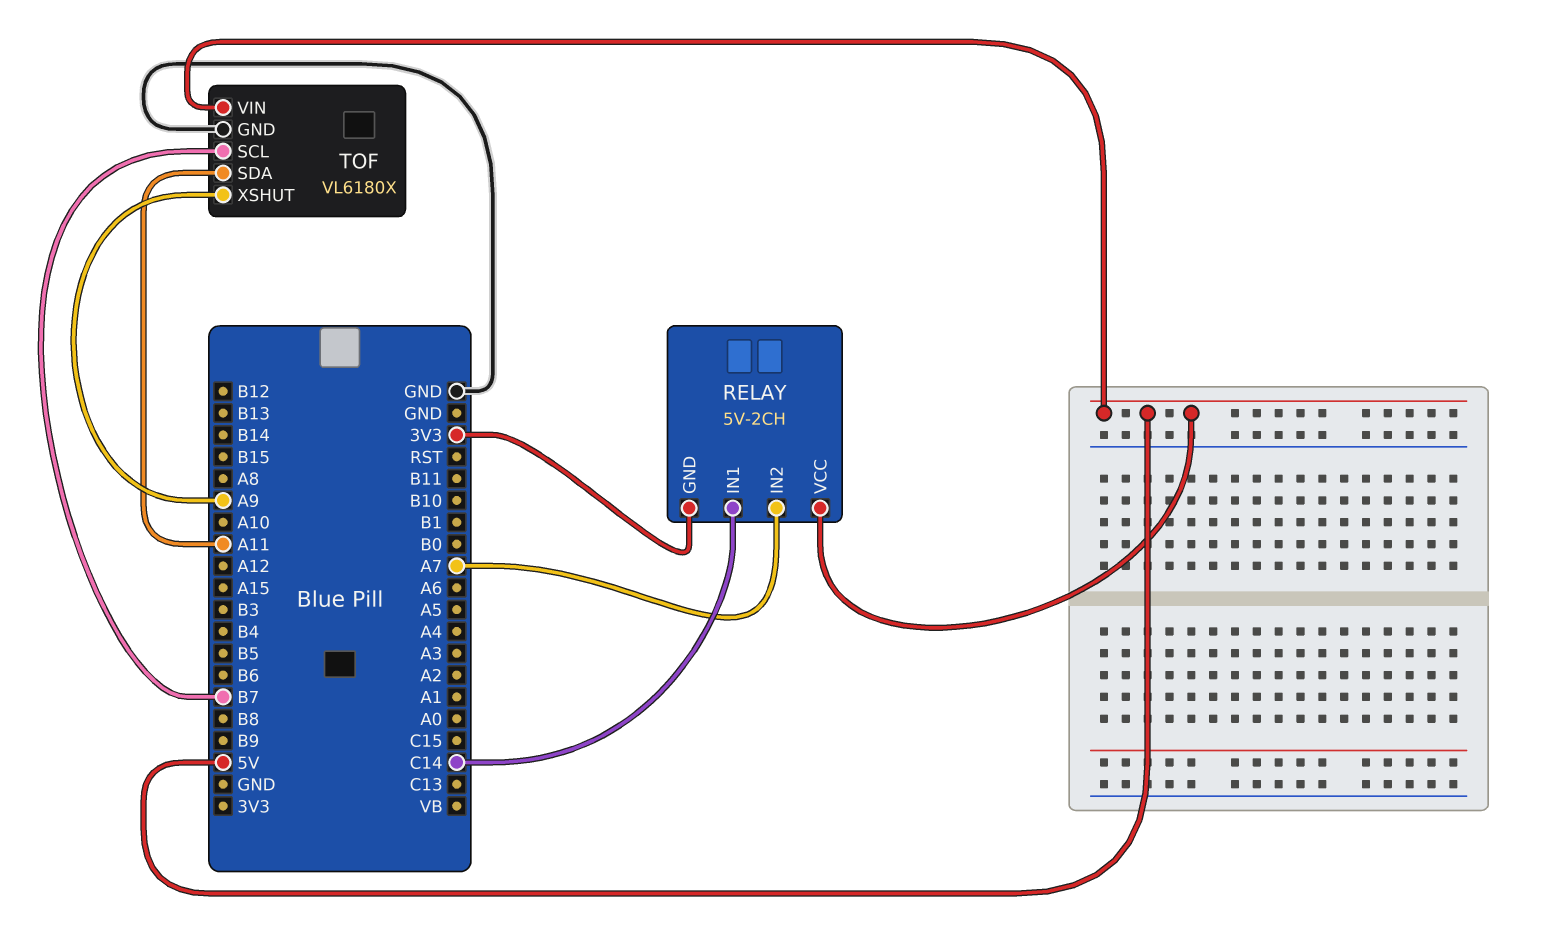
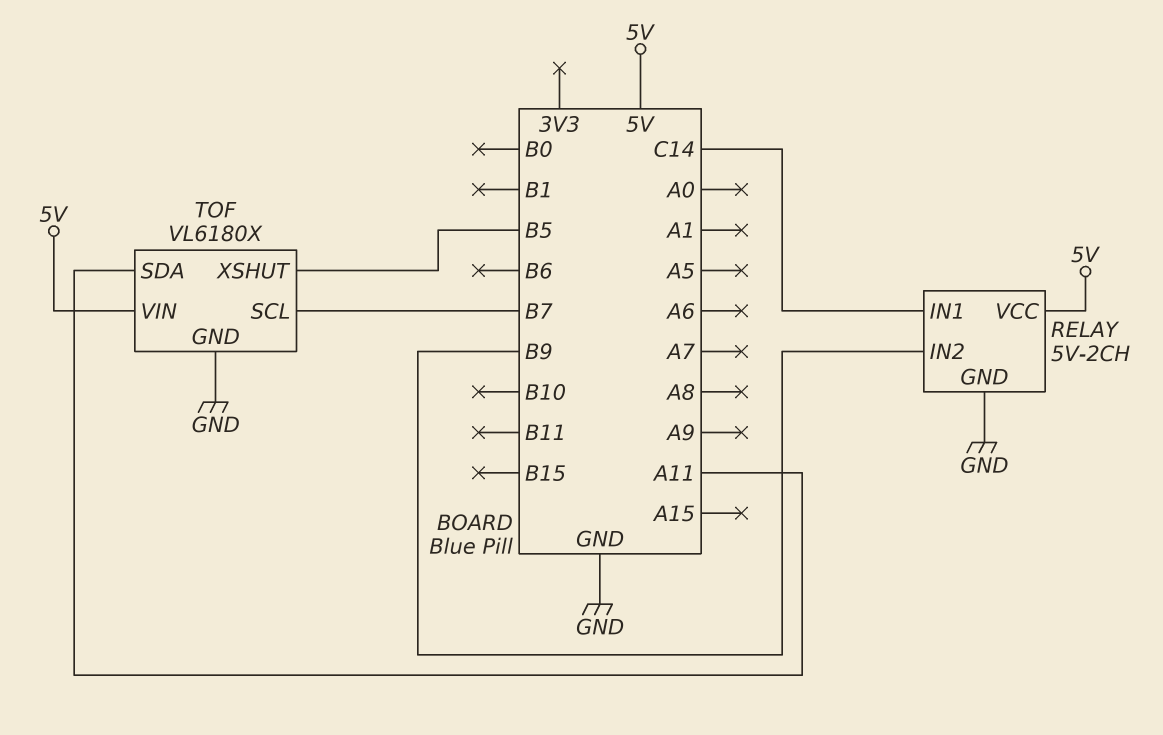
RELAY pin GND: 3V3 -> GND
RELAY pin IN2: A7 -> B9
TOF pin XSHUT: A9 -> B5

